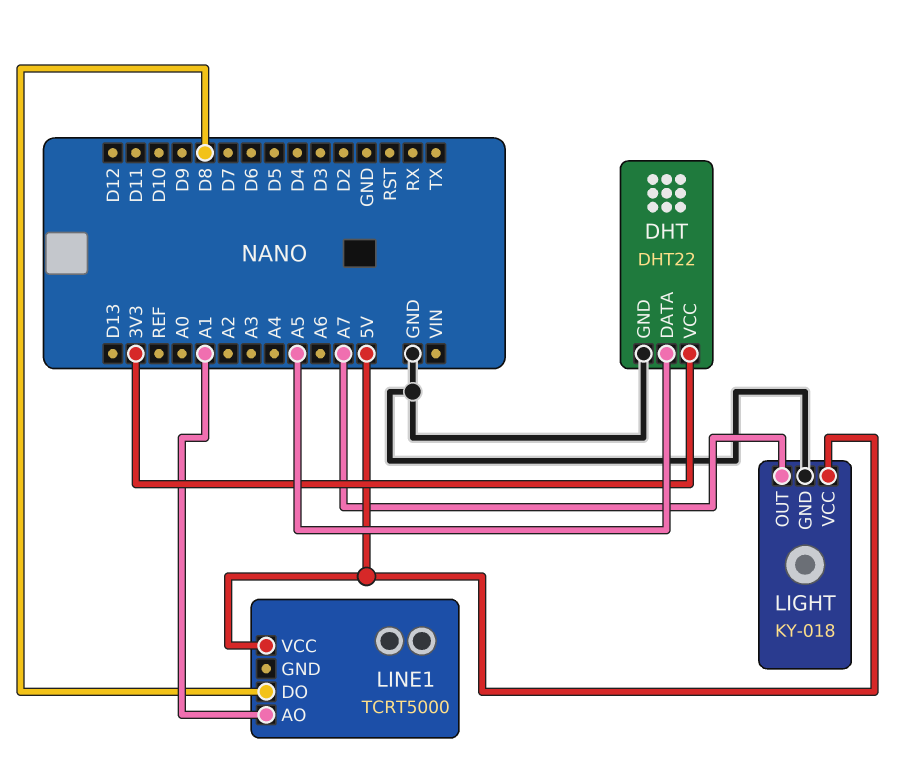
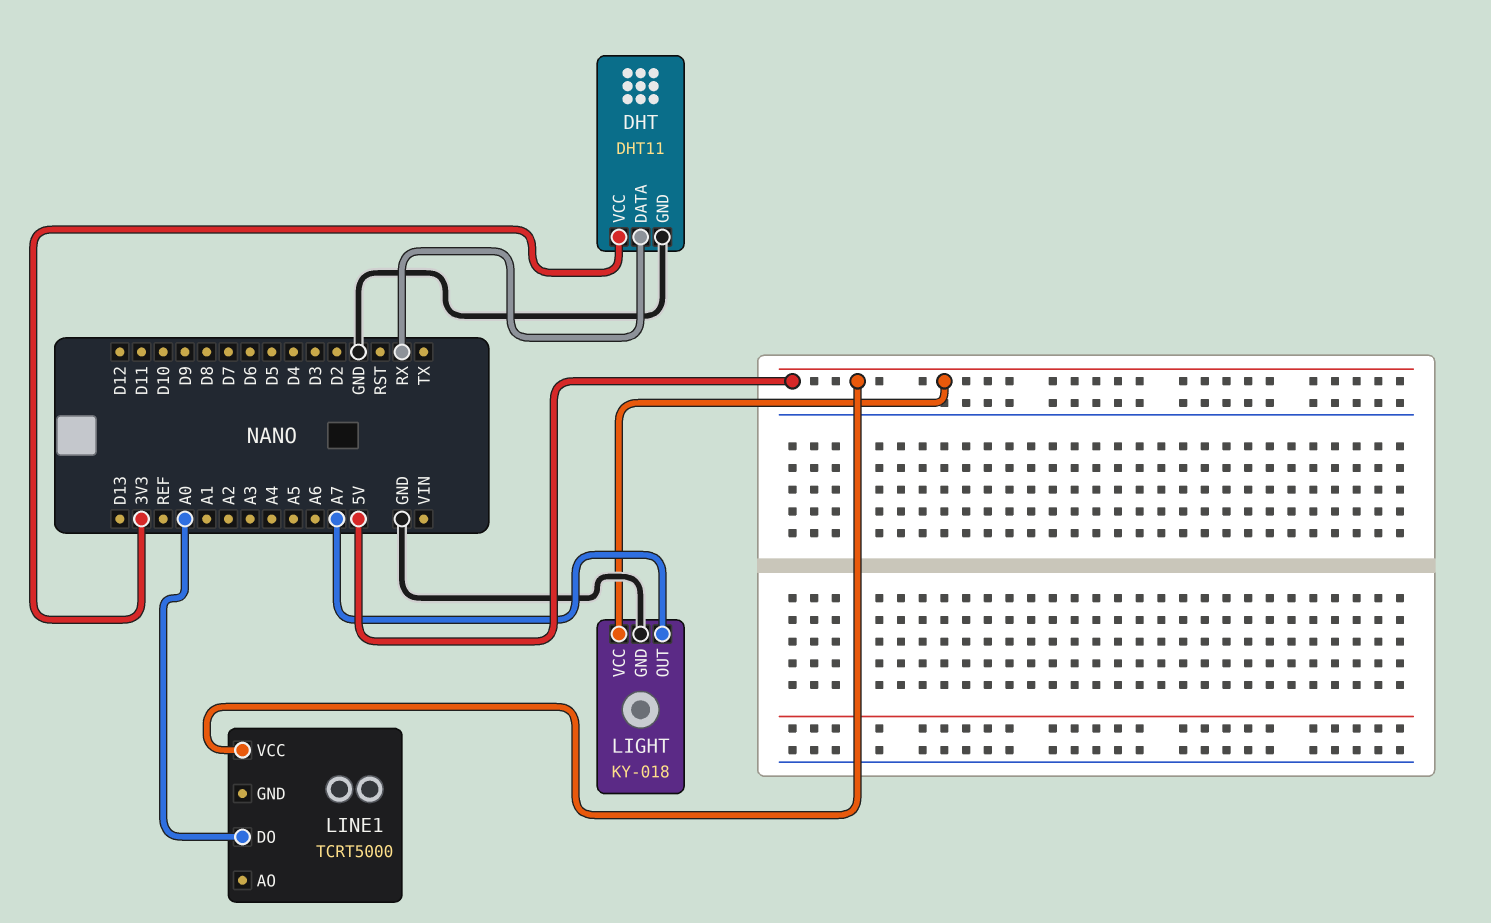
DHT: DHT22 -> DHT11
DHT pin DATA: A5 -> RX
LINE1 pin AO: A1 -> none
LINE1 pin DO: D8 -> A0

